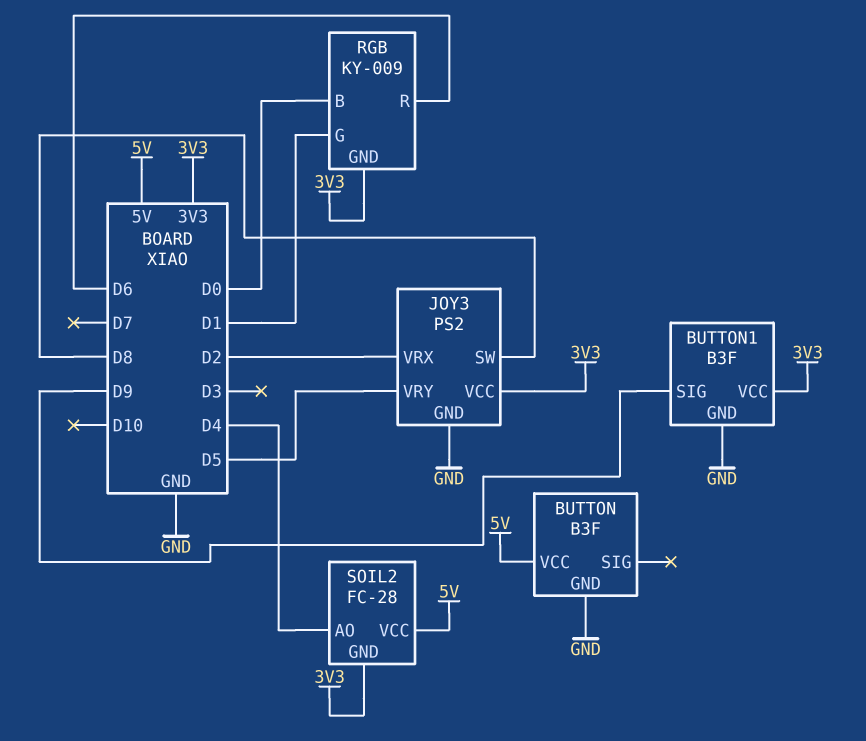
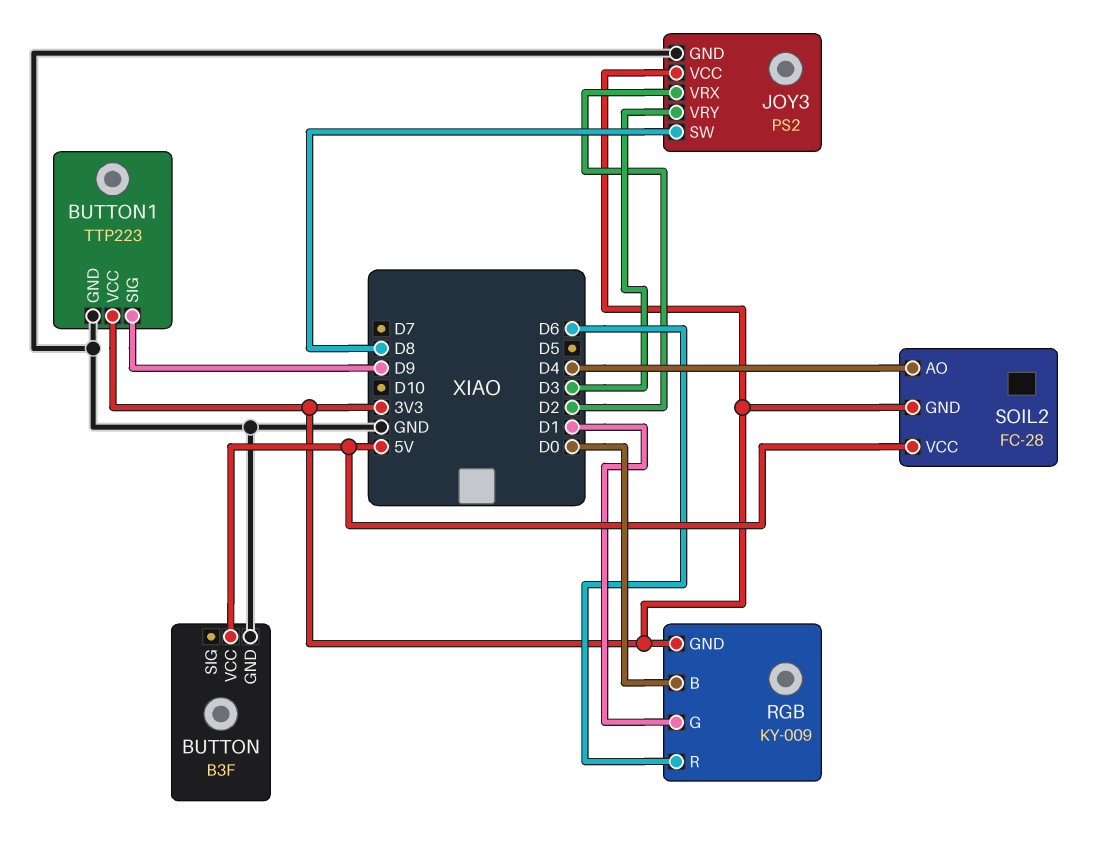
BUTTON1: B3F -> TTP223
JOY3 pin VRY: D5 -> D3

